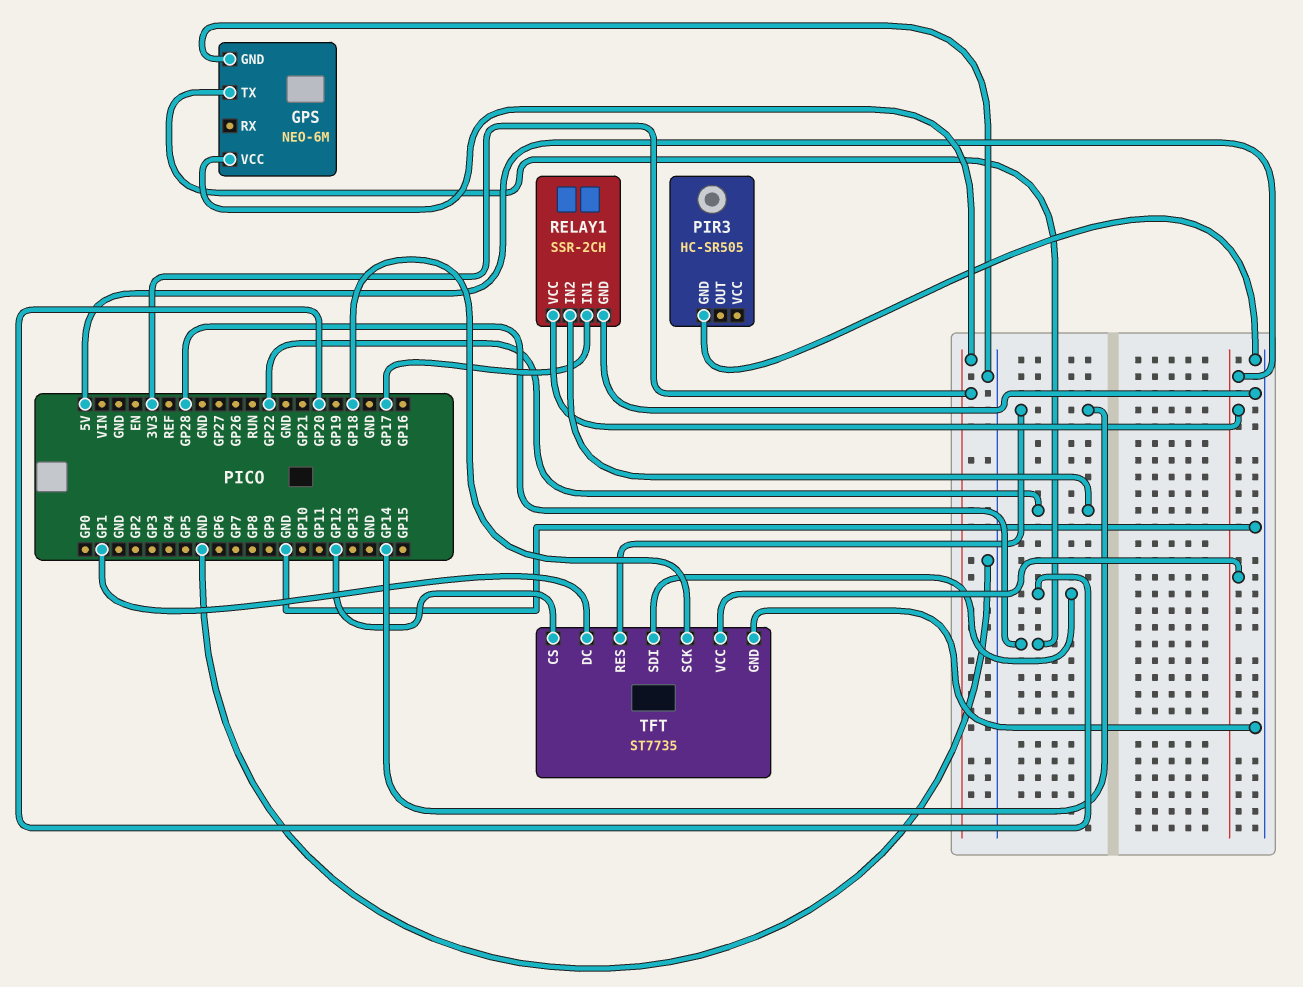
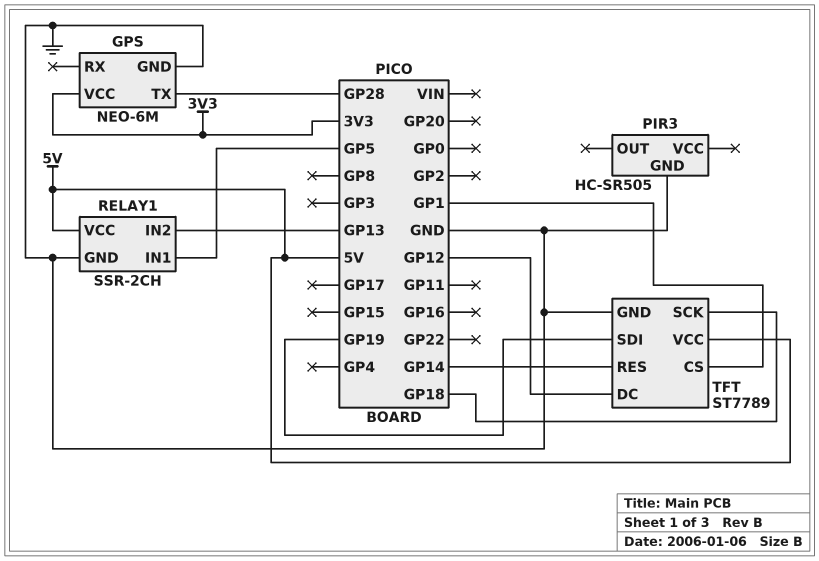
RELAY1 pin IN1: GP17 -> GP5
RELAY1 pin IN2: GP22 -> GP13
TFT: ST7735 -> ST7789
TFT pin CS: GP12 -> GP1
TFT pin DC: GP1 -> GP12
TFT pin SDI: GP20 -> GP19

